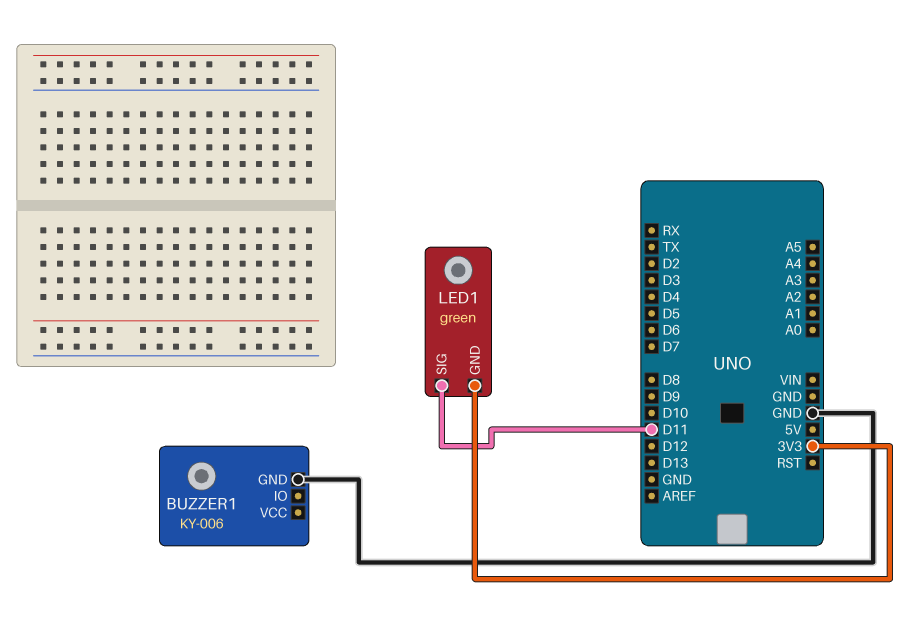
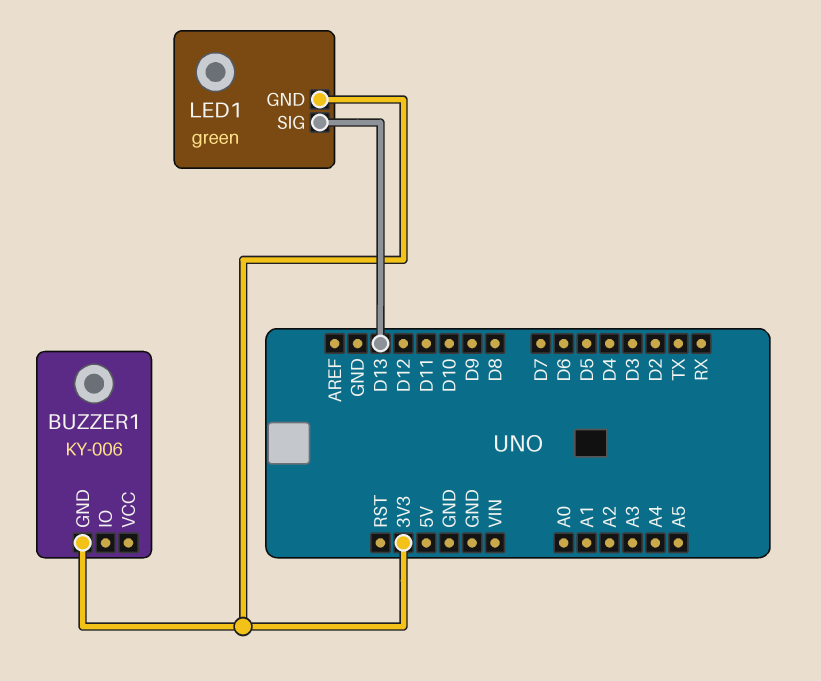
BUZZER1 pin GND: GND -> 3V3
LED1 pin SIG: D11 -> D13

